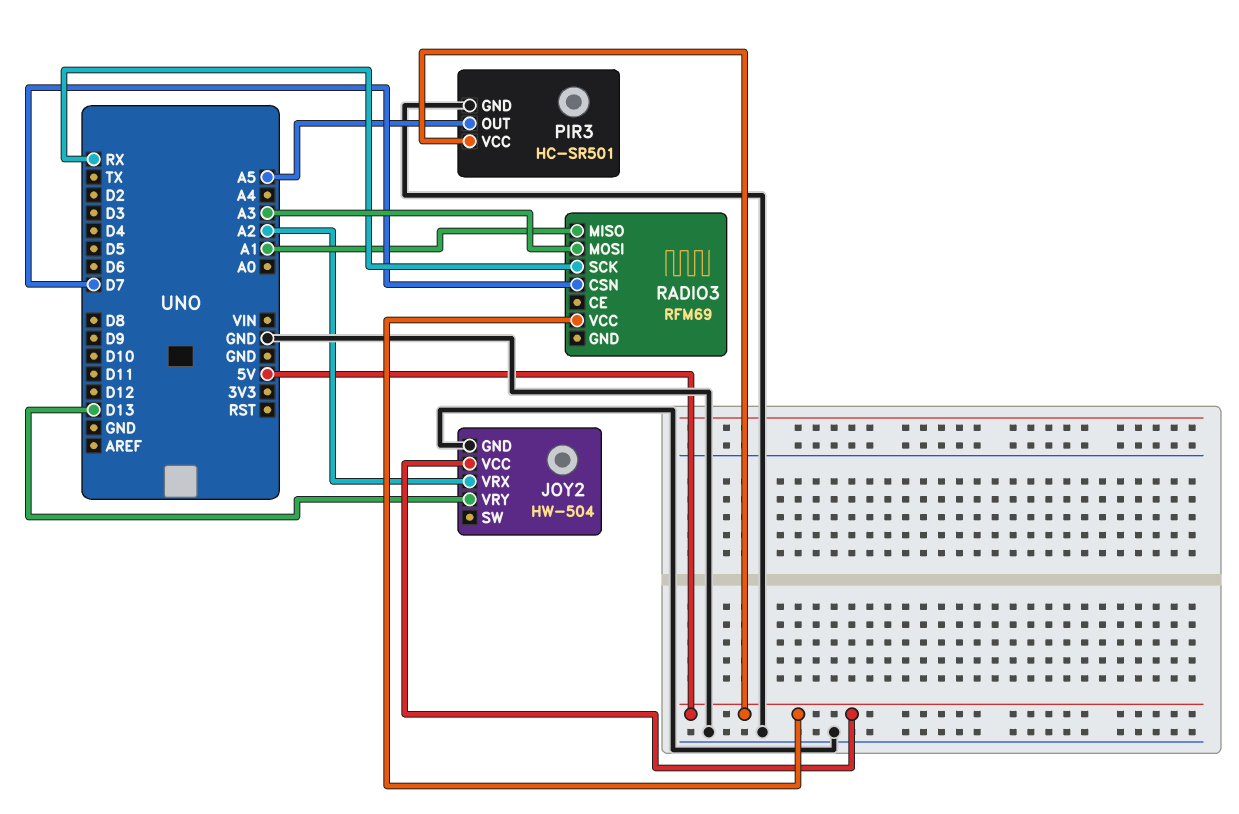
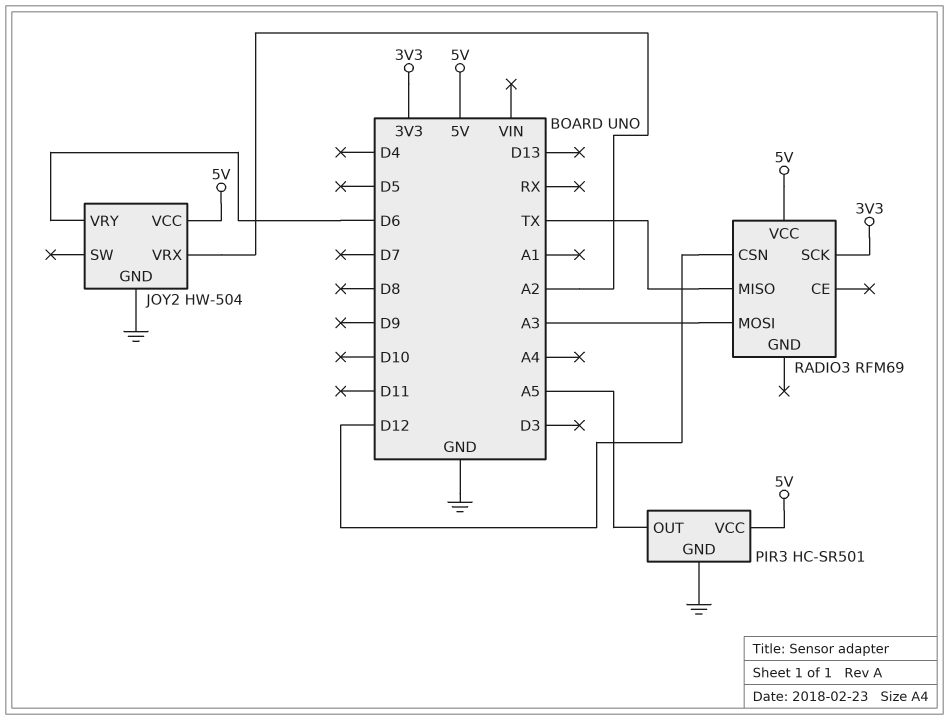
JOY2 pin VRY: D13 -> D6
RADIO3 pin CSN: D7 -> D12
RADIO3 pin MISO: A1 -> TX
RADIO3 pin SCK: RX -> 3V3

